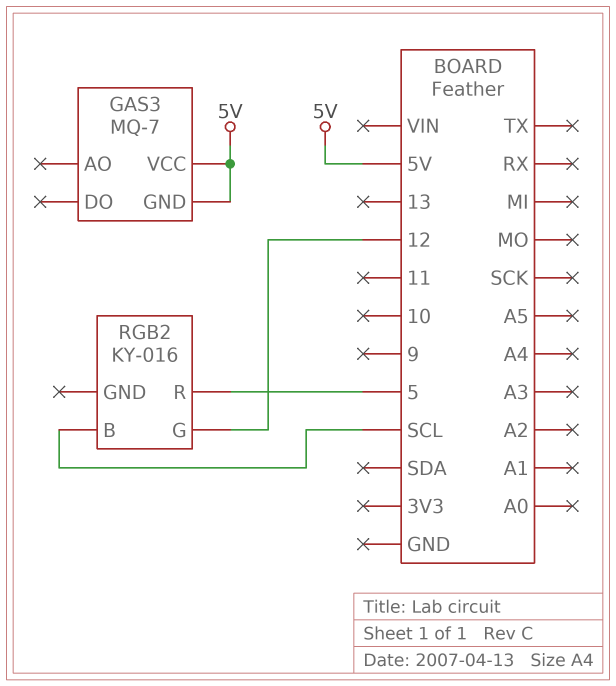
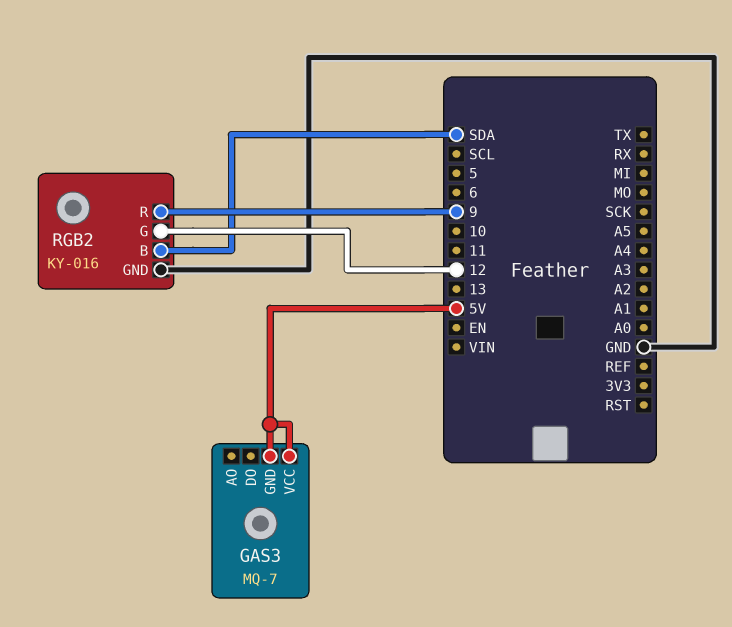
RGB2 pin B: SCL -> SDA
RGB2 pin GND: none -> GND
RGB2 pin R: 5 -> 9

